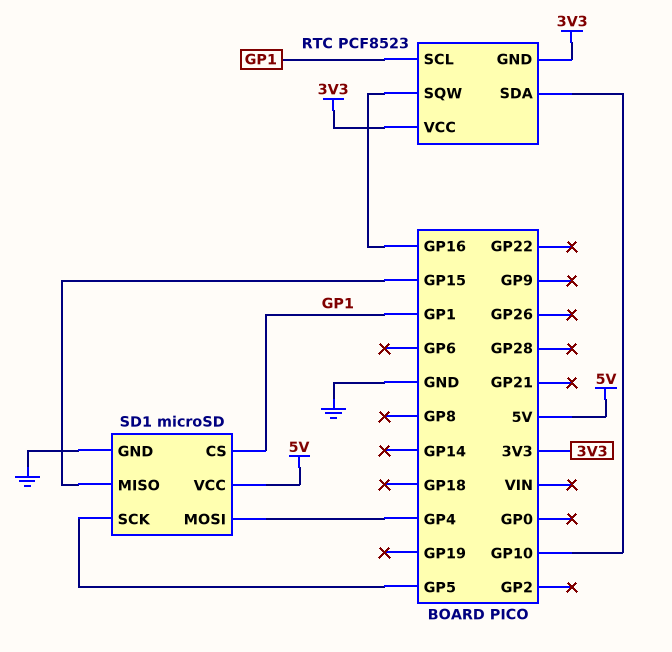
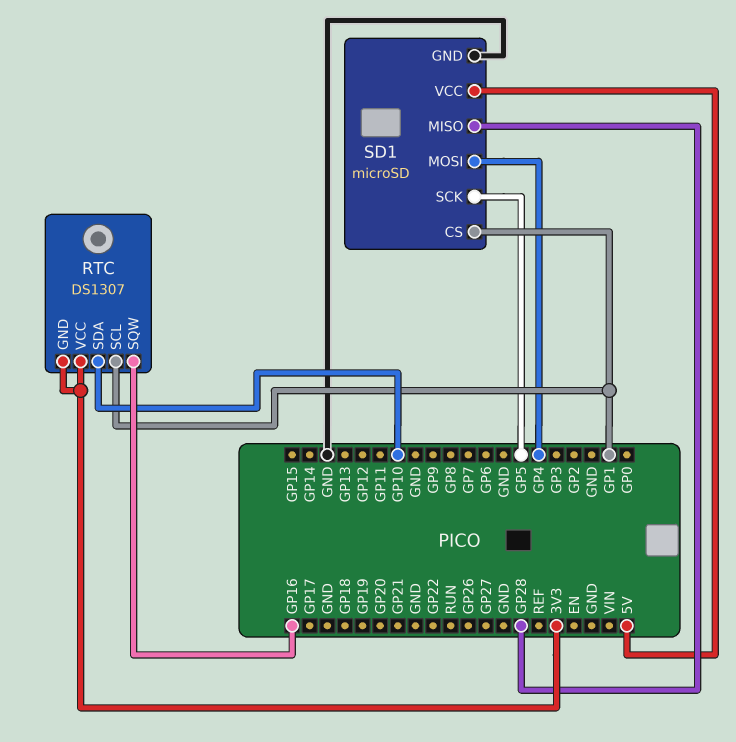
RTC: PCF8523 -> DS1307
SD1 pin MISO: GP15 -> GP28

